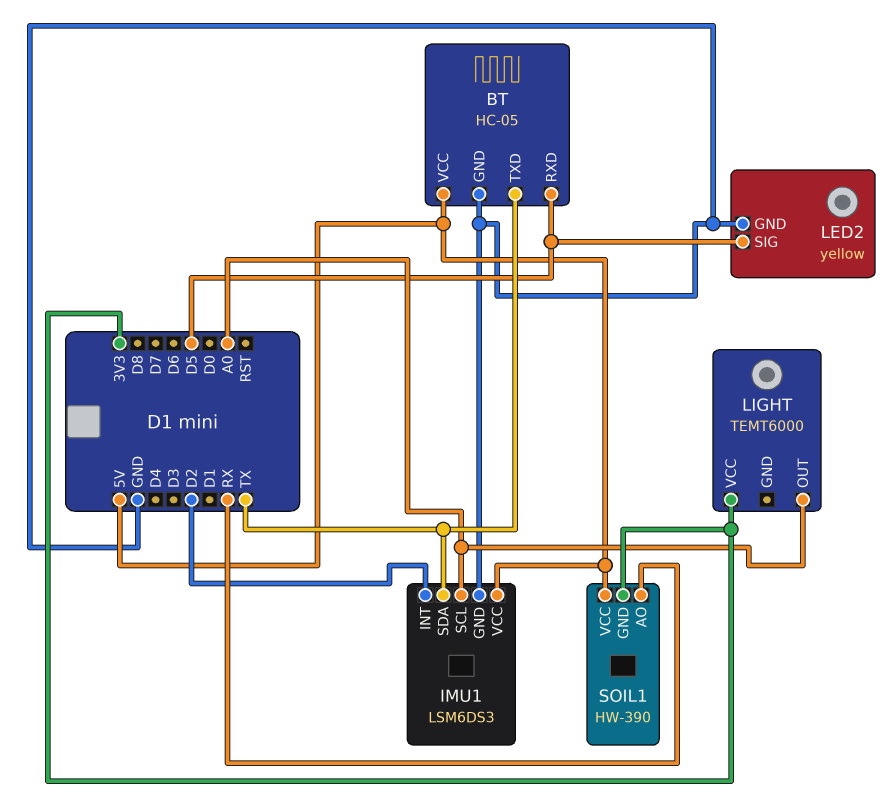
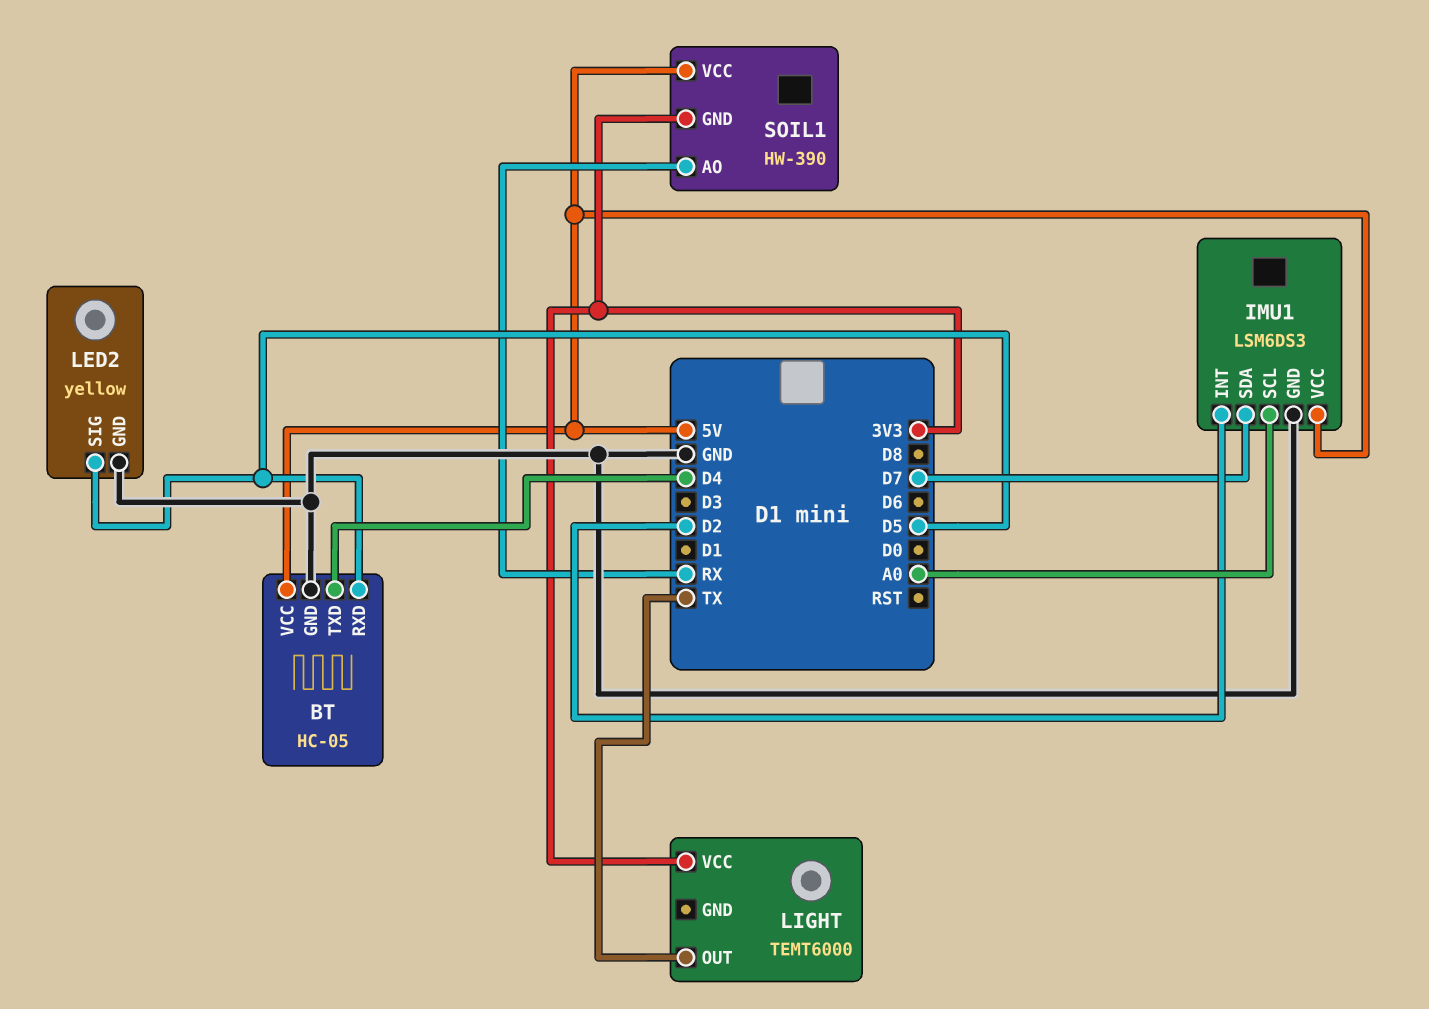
BT pin TXD: TX -> D4
IMU1 pin SDA: TX -> D7
LIGHT pin OUT: A0 -> TX

